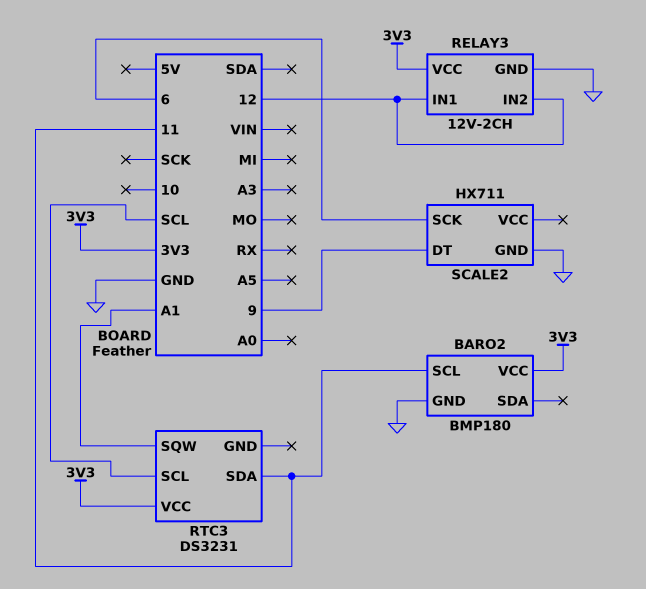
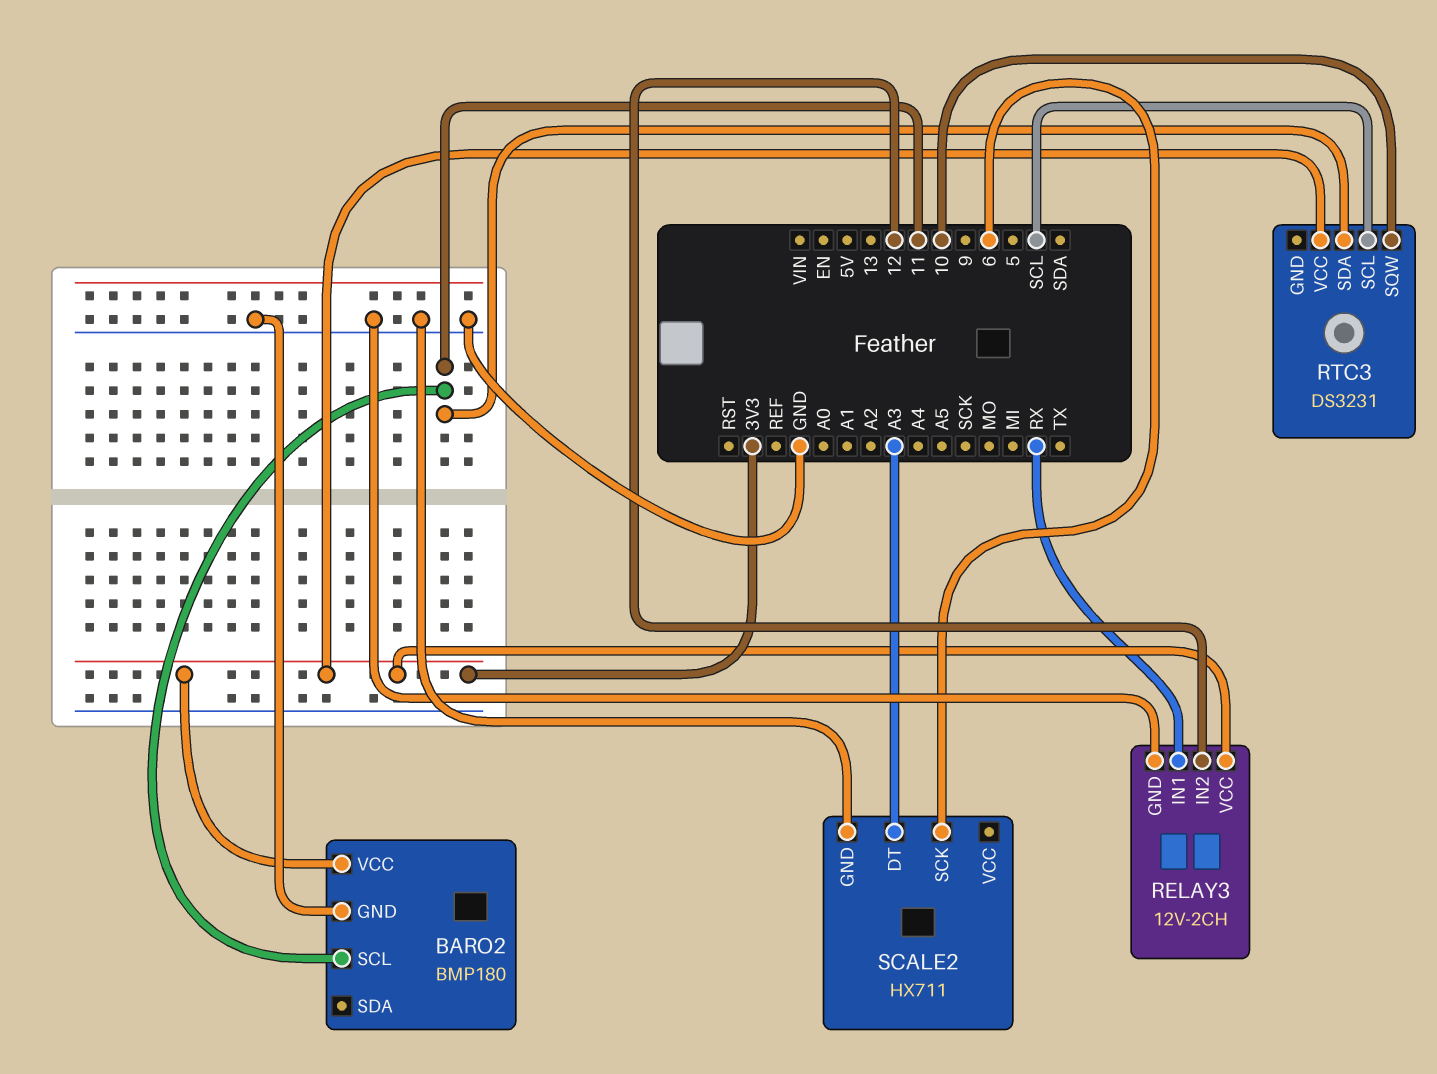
RELAY3 pin IN1: 12 -> RX
RTC3 pin SQW: A1 -> 10
SCALE2 pin DT: 9 -> A3

